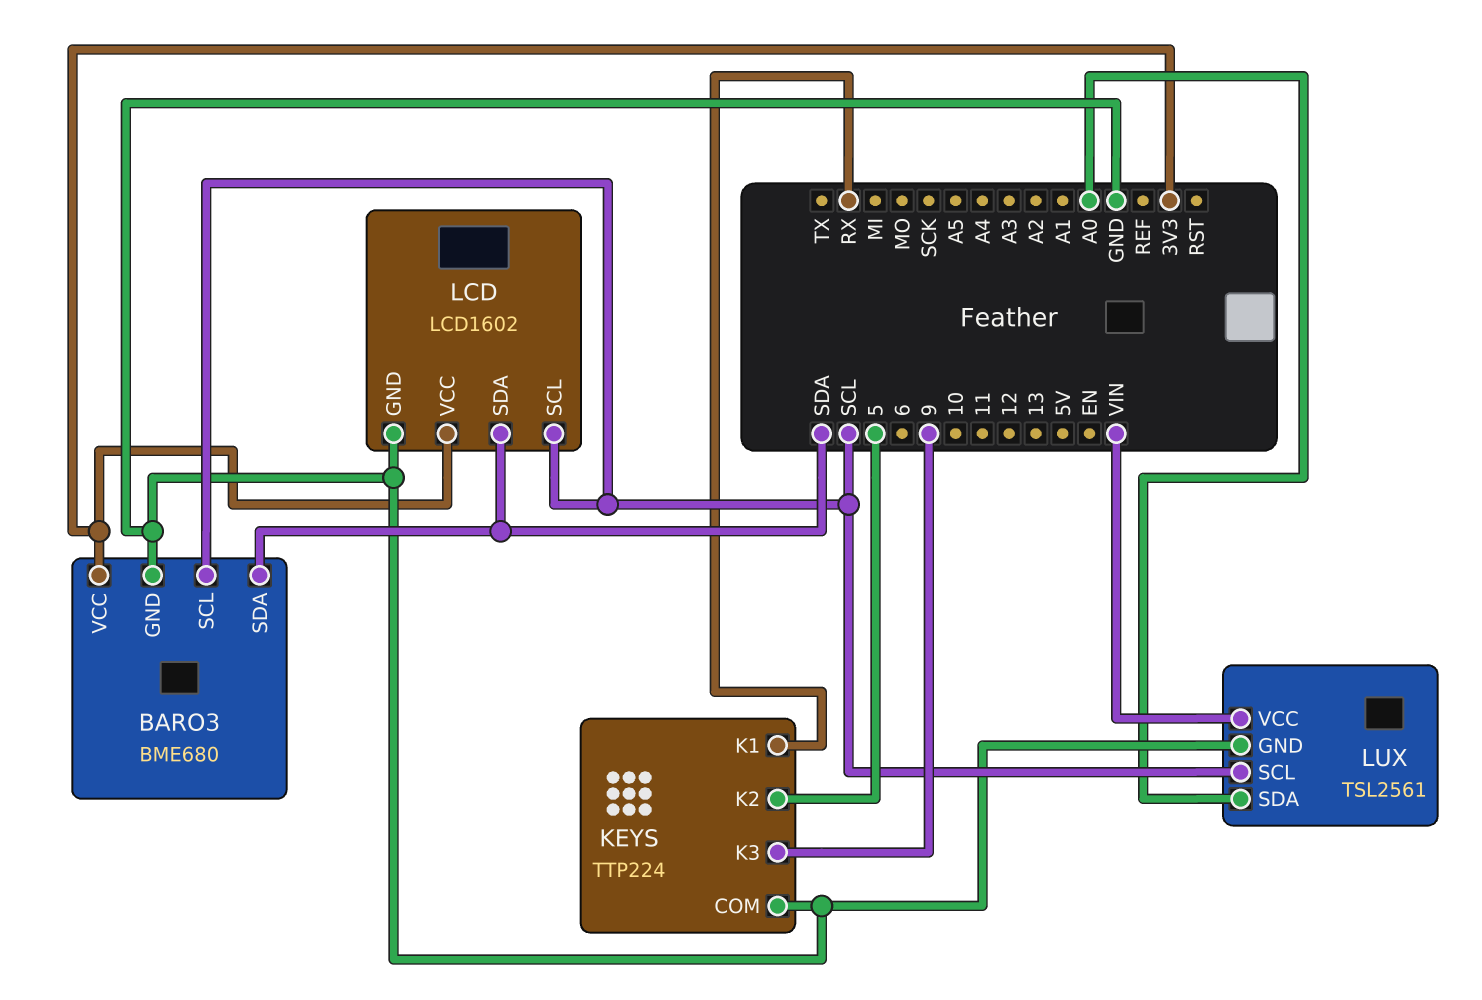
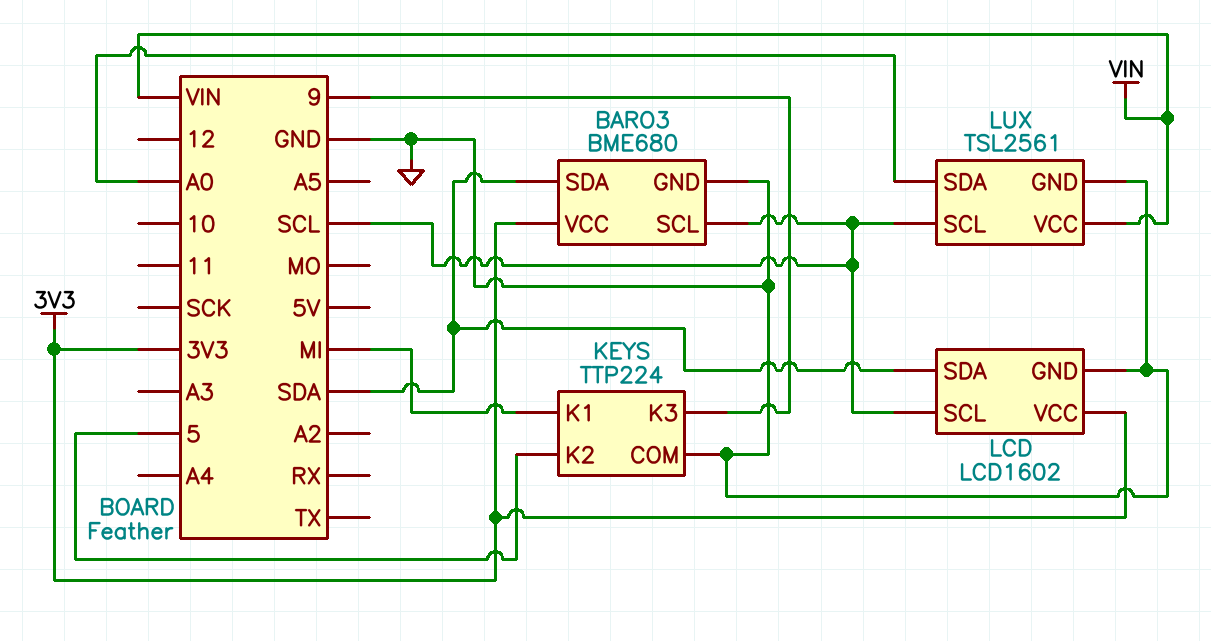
KEYS pin K1: RX -> MI

